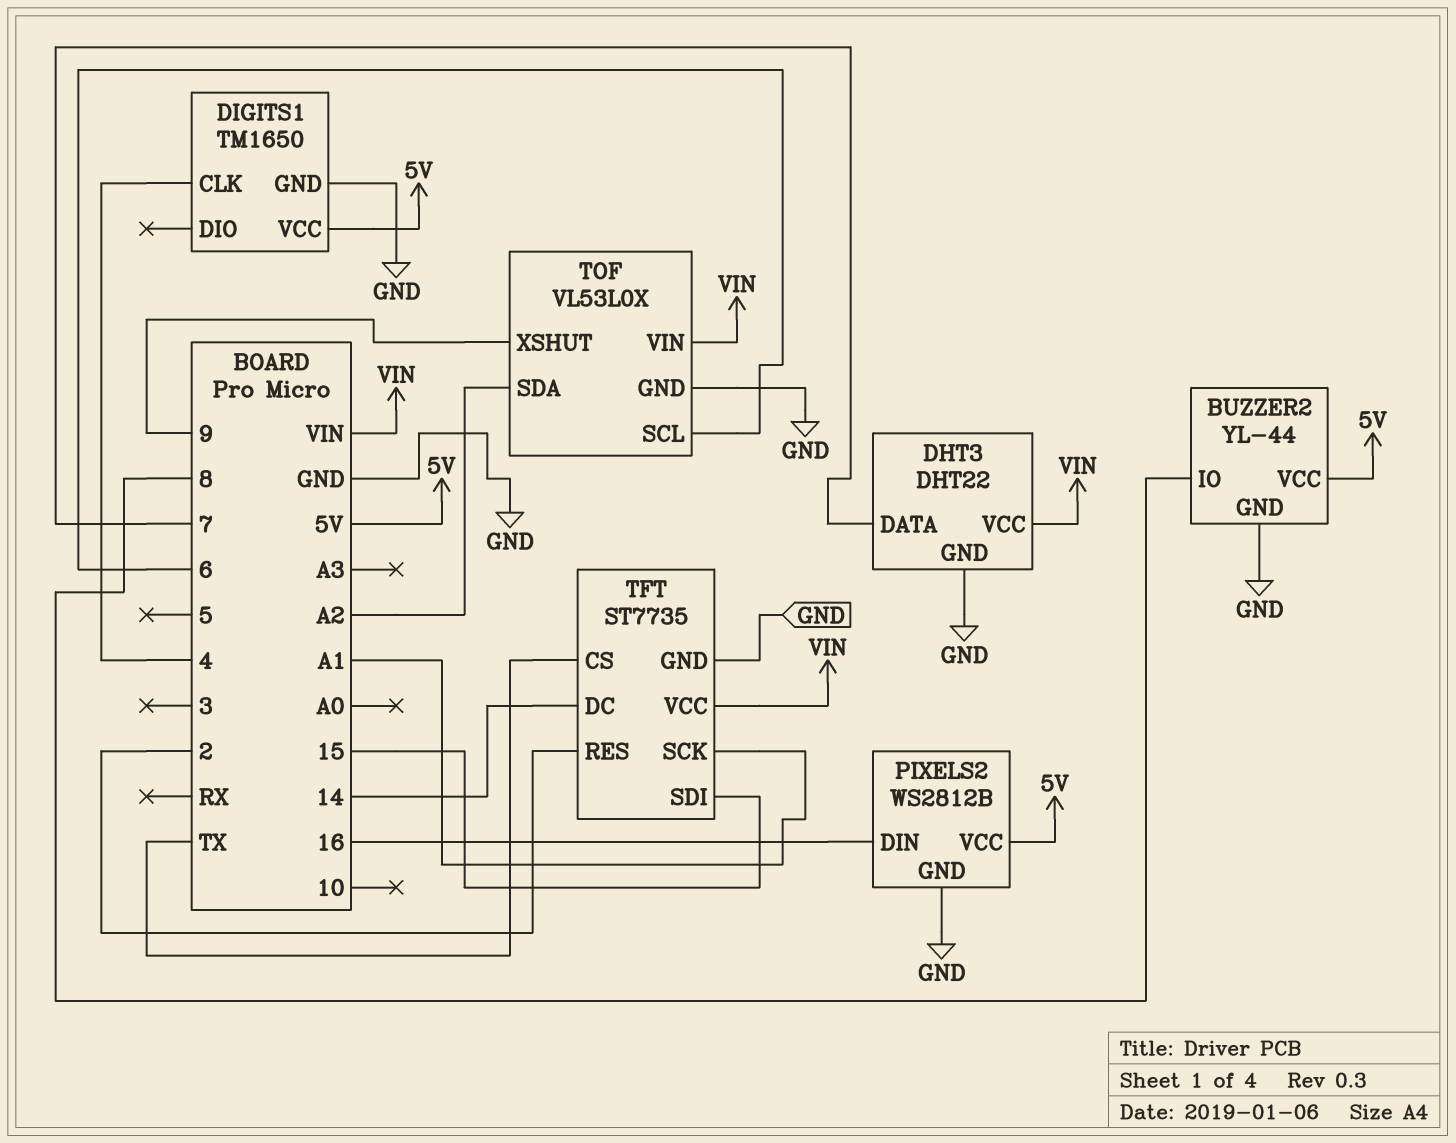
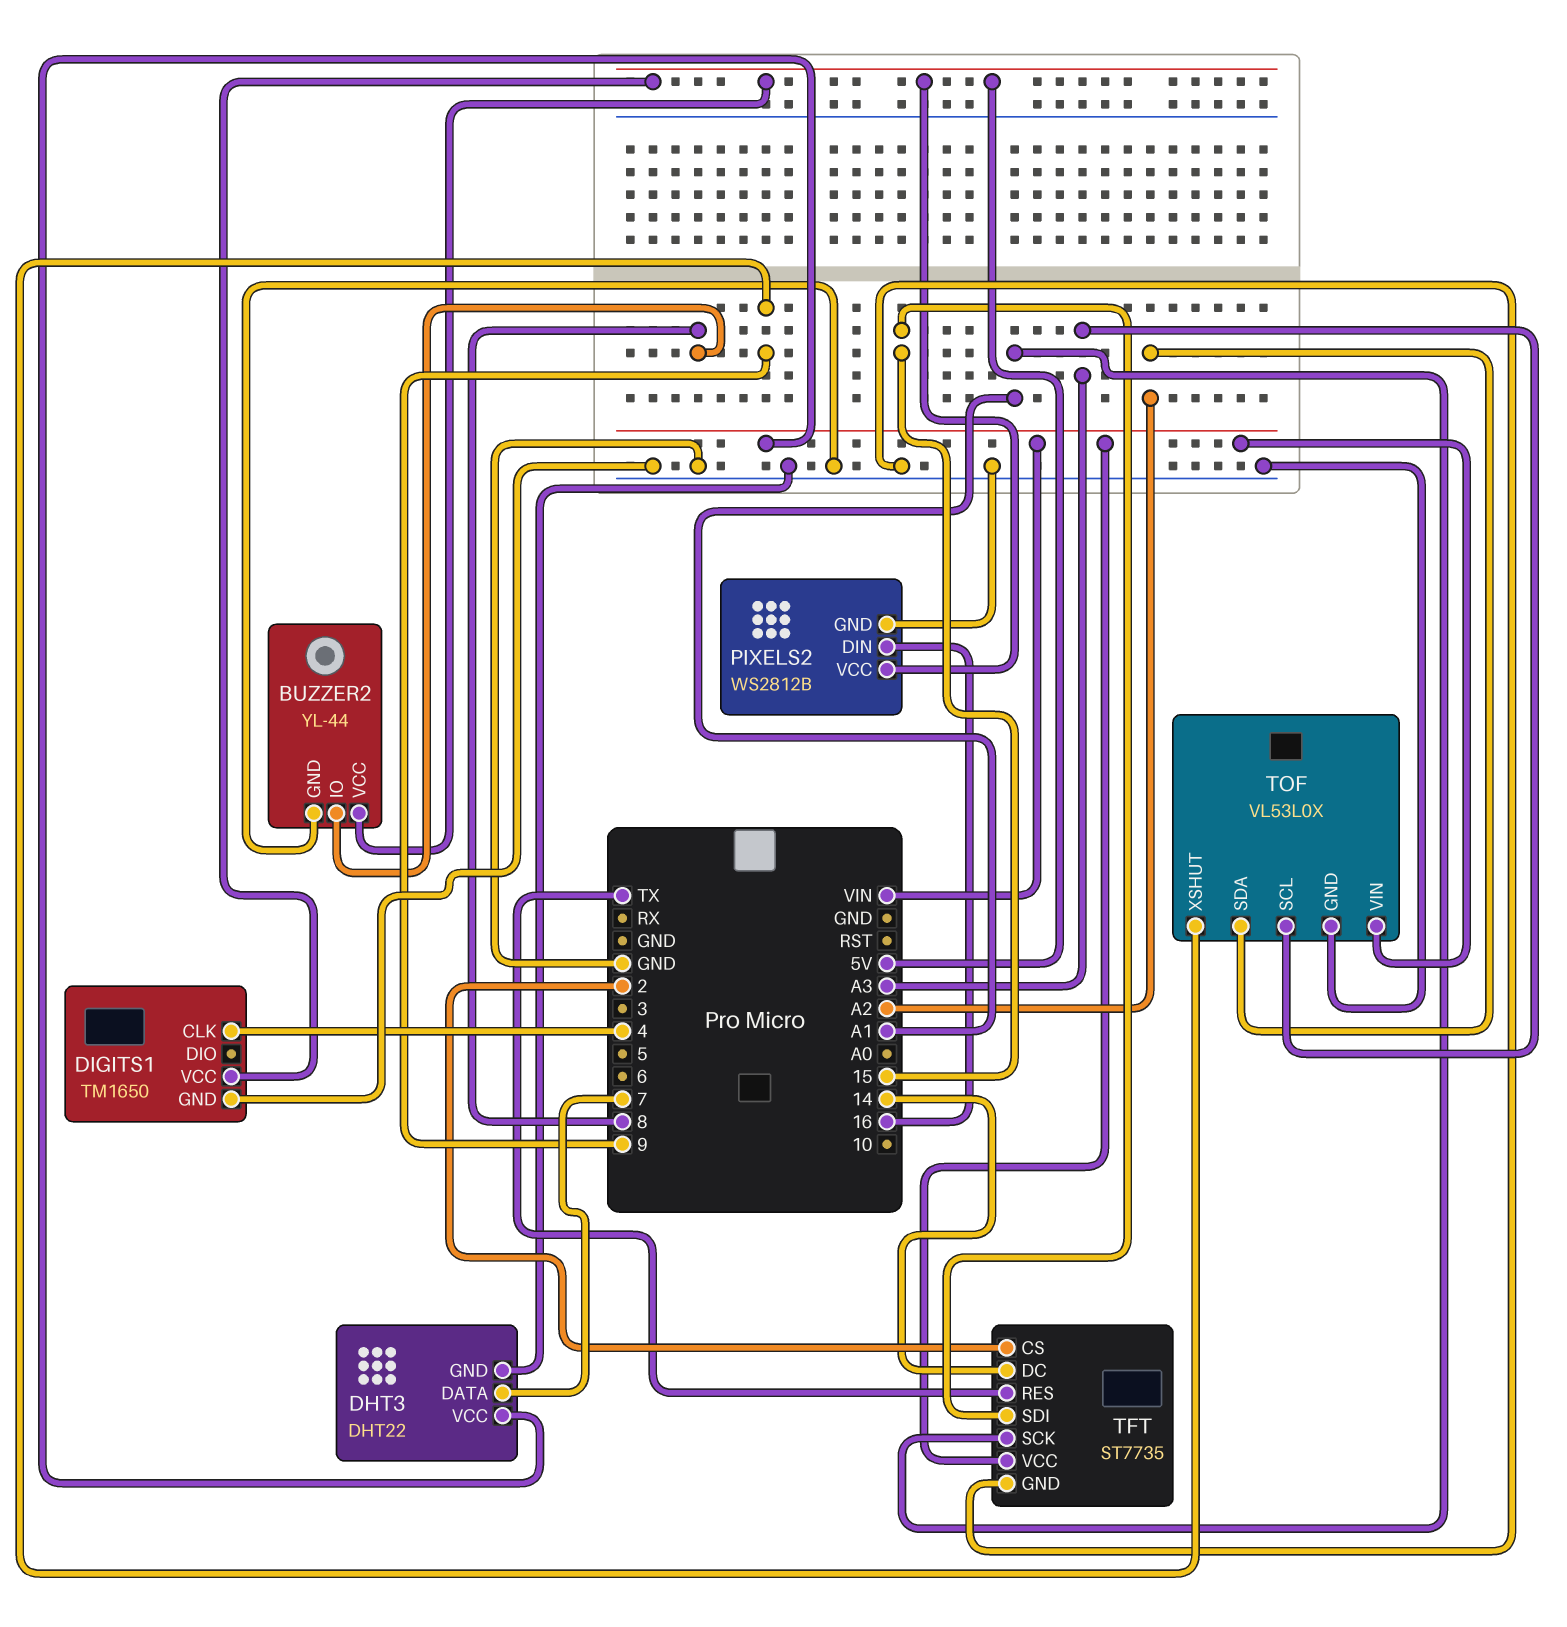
TFT pin CS: TX -> 2
TFT pin RES: 2 -> TX
TOF pin SCL: 6 -> A3

